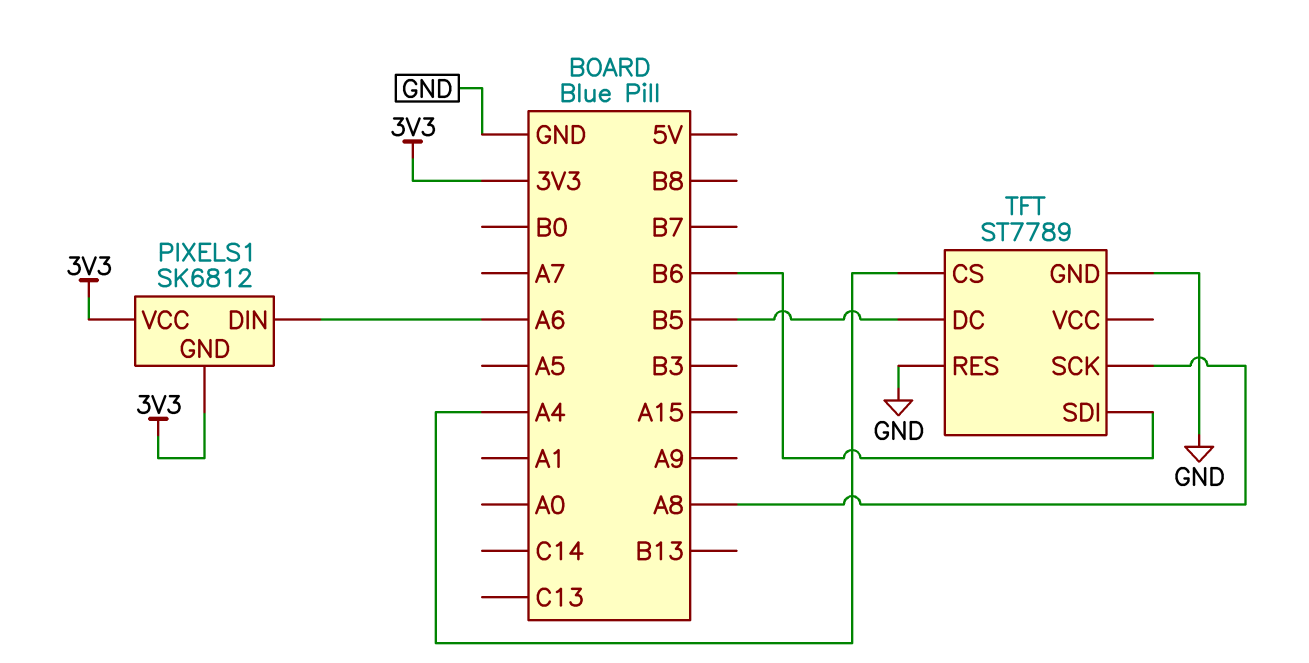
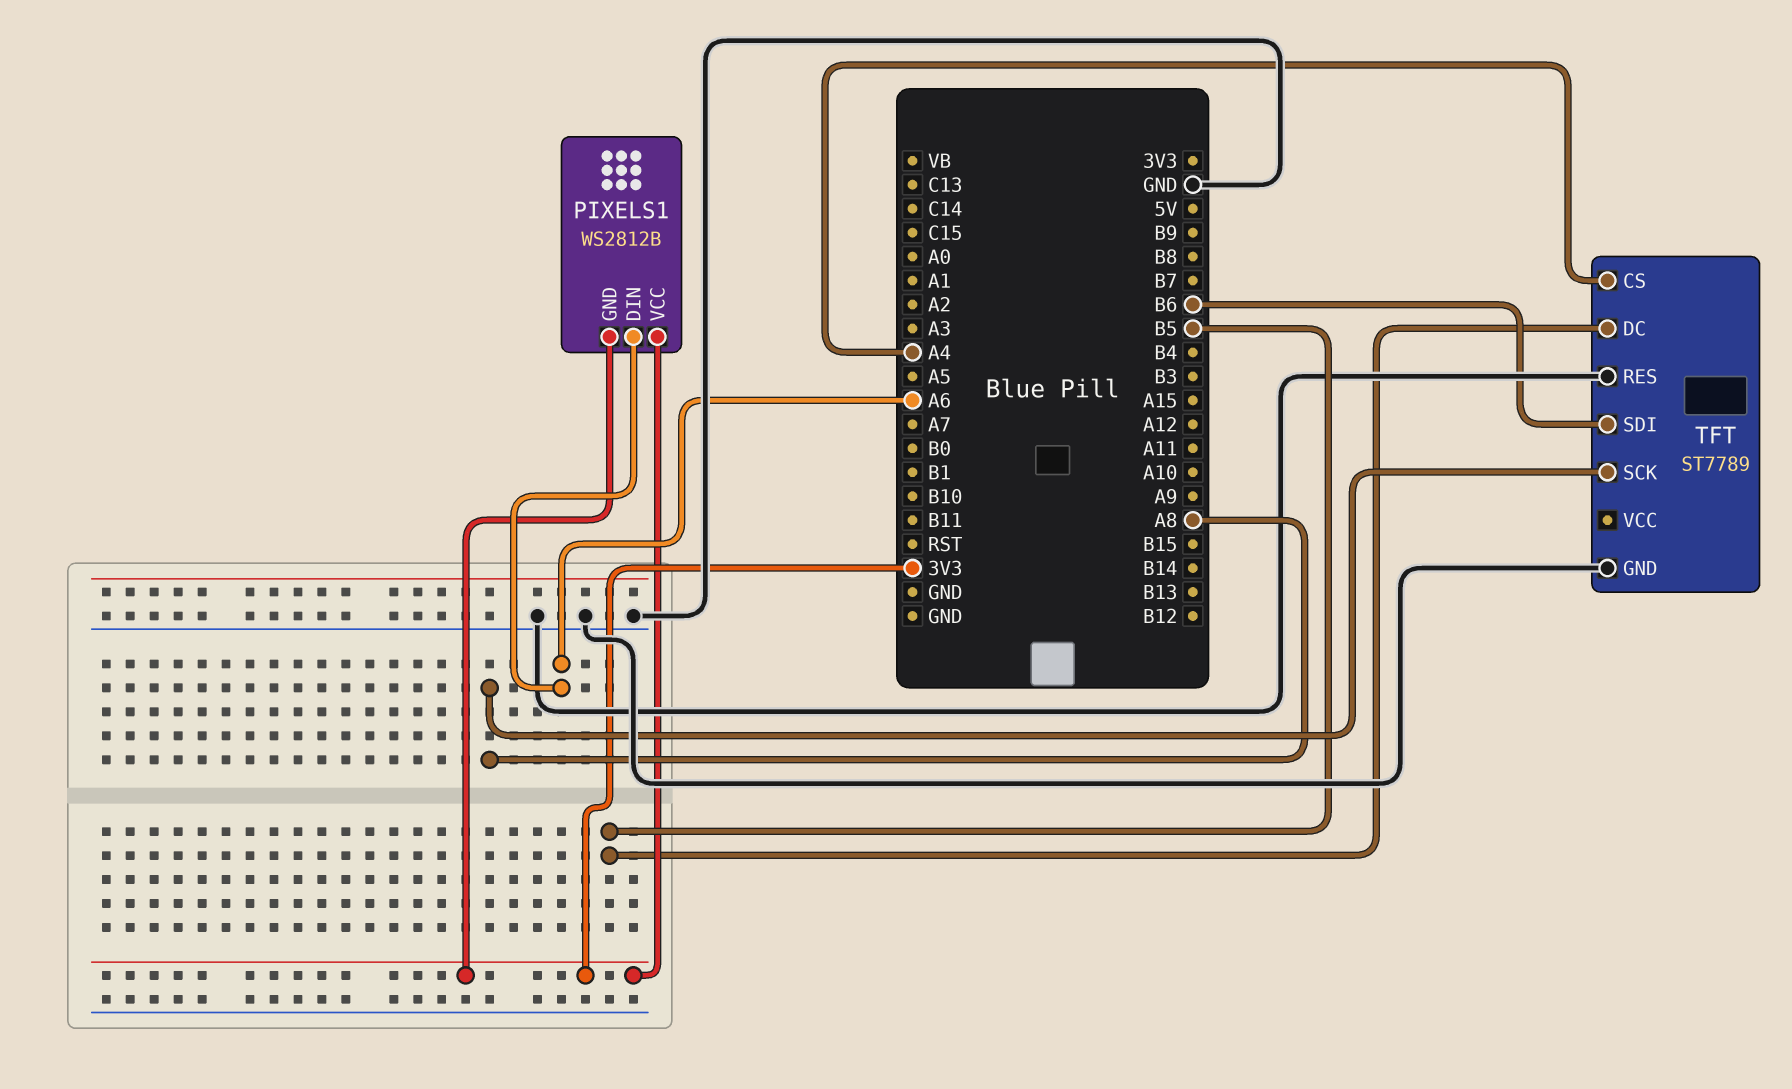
PIXELS1: SK6812 -> WS2812B

